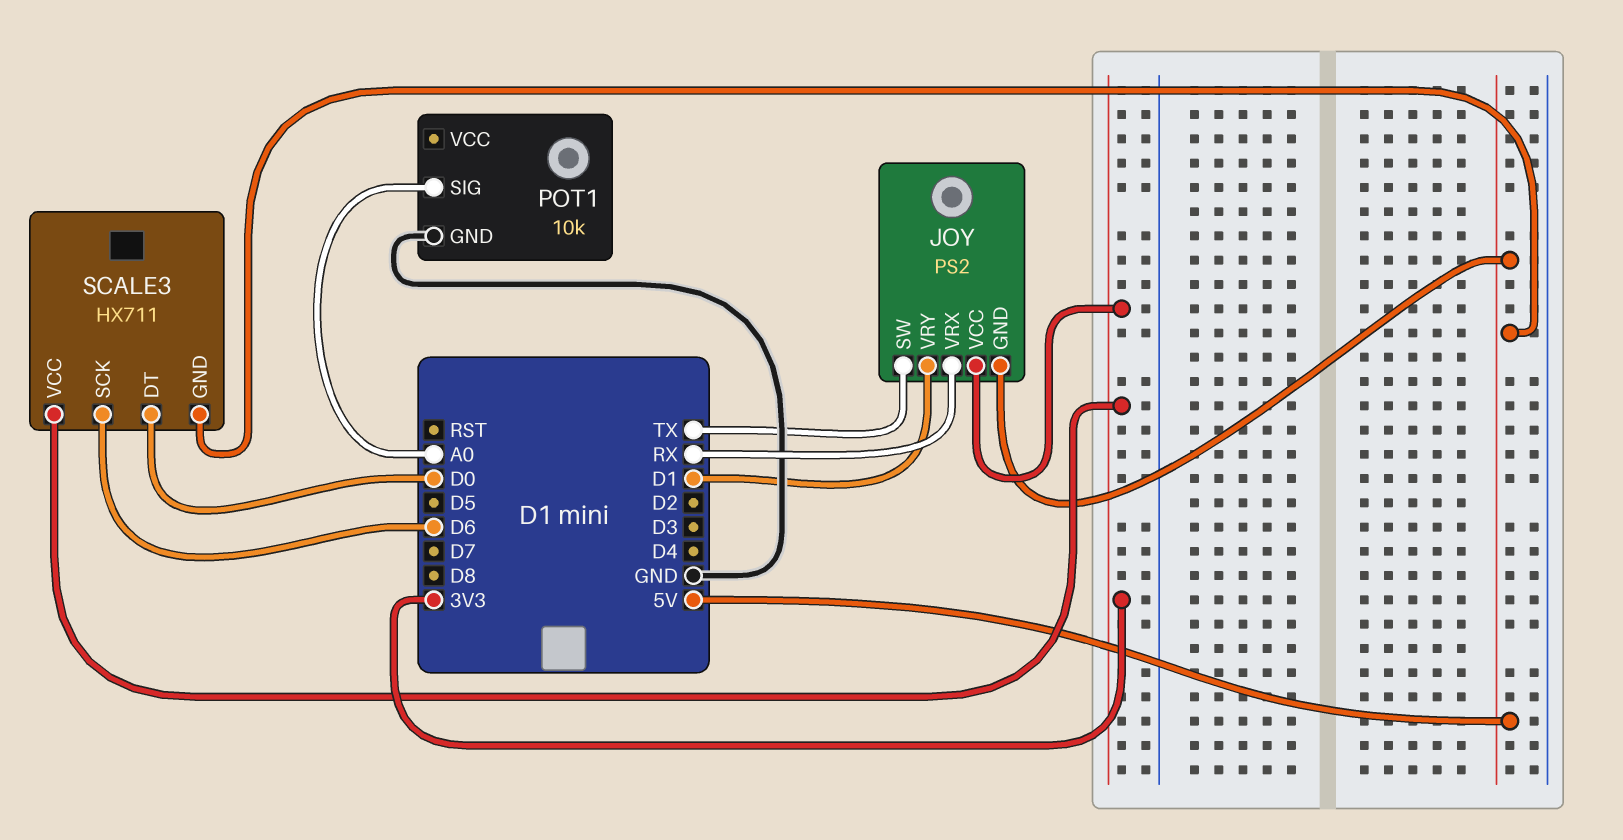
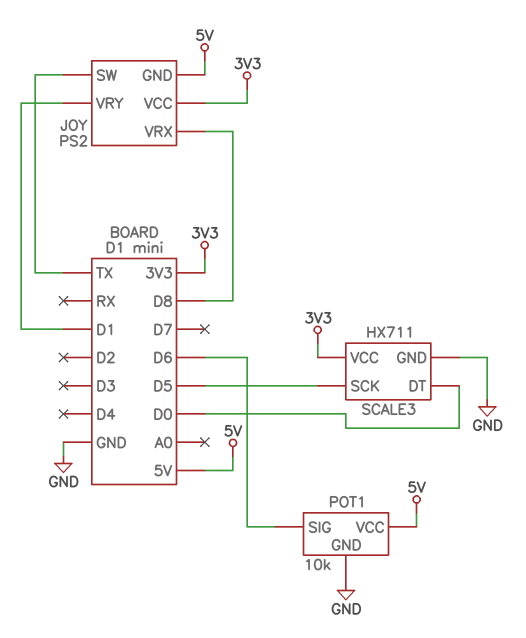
JOY pin VRX: RX -> D8
POT1 pin SIG: A0 -> D6
POT1 pin VCC: none -> 5V
SCALE3 pin GND: 5V -> GND
SCALE3 pin SCK: D6 -> D5

